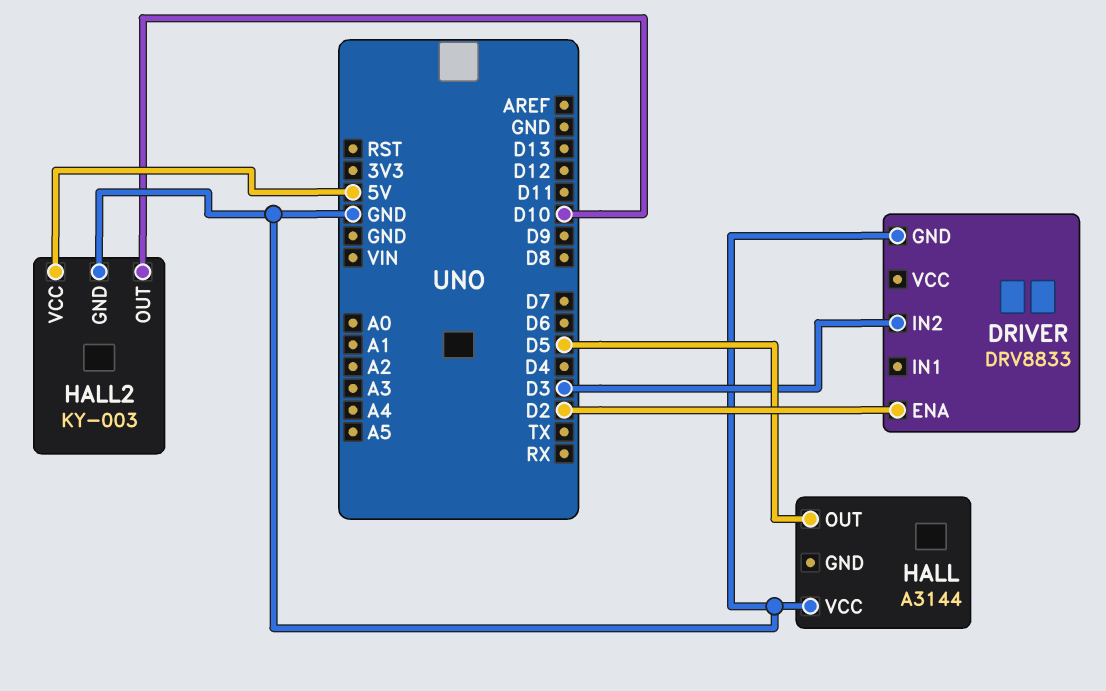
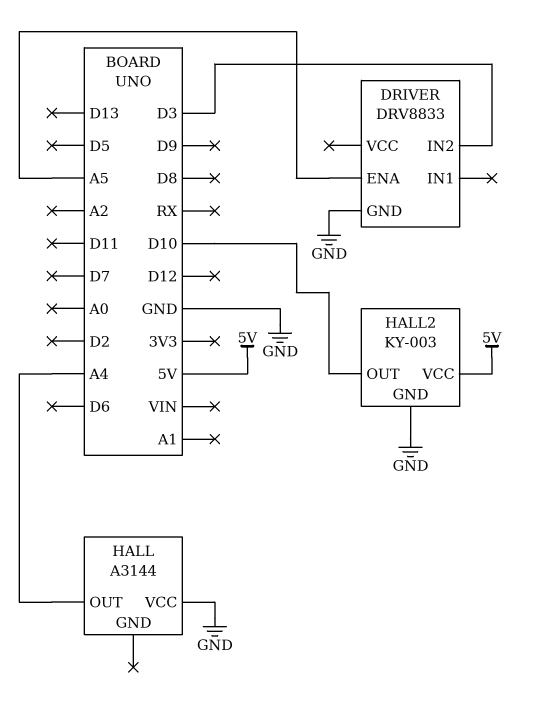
DRIVER pin ENA: D2 -> A5
HALL pin OUT: D5 -> A4

